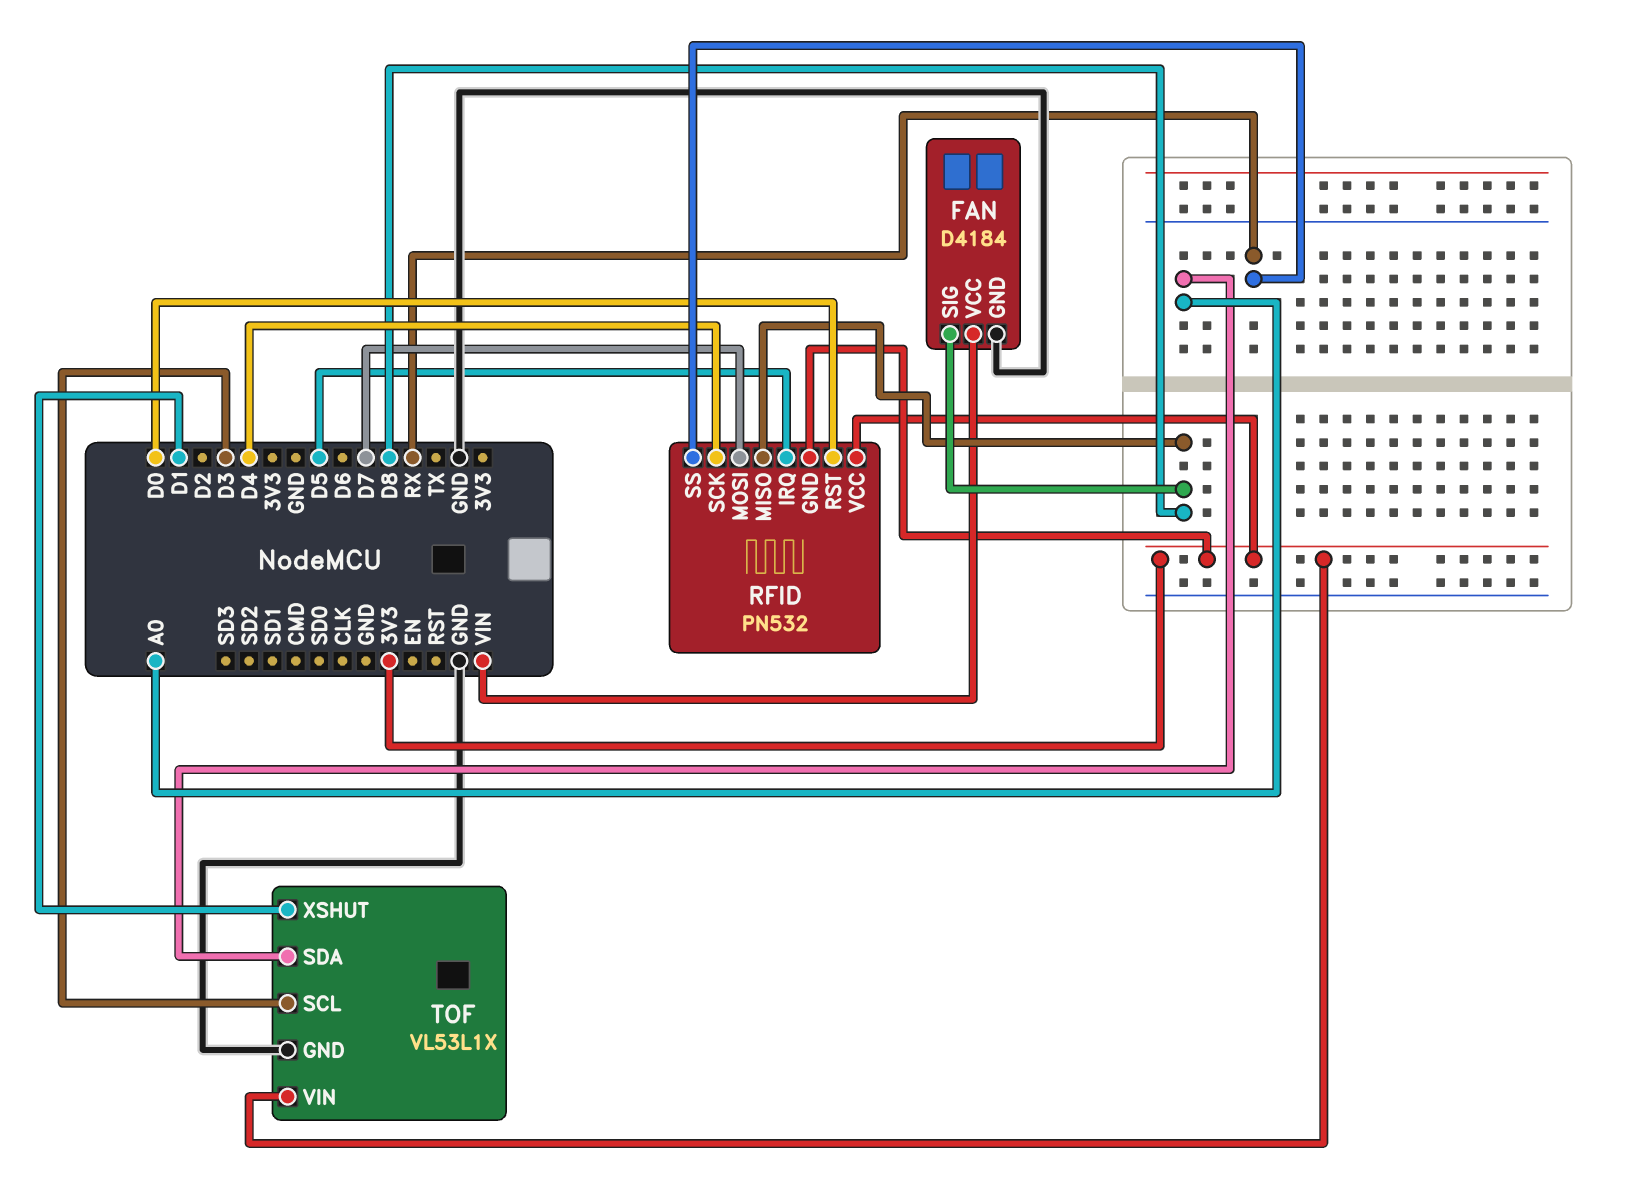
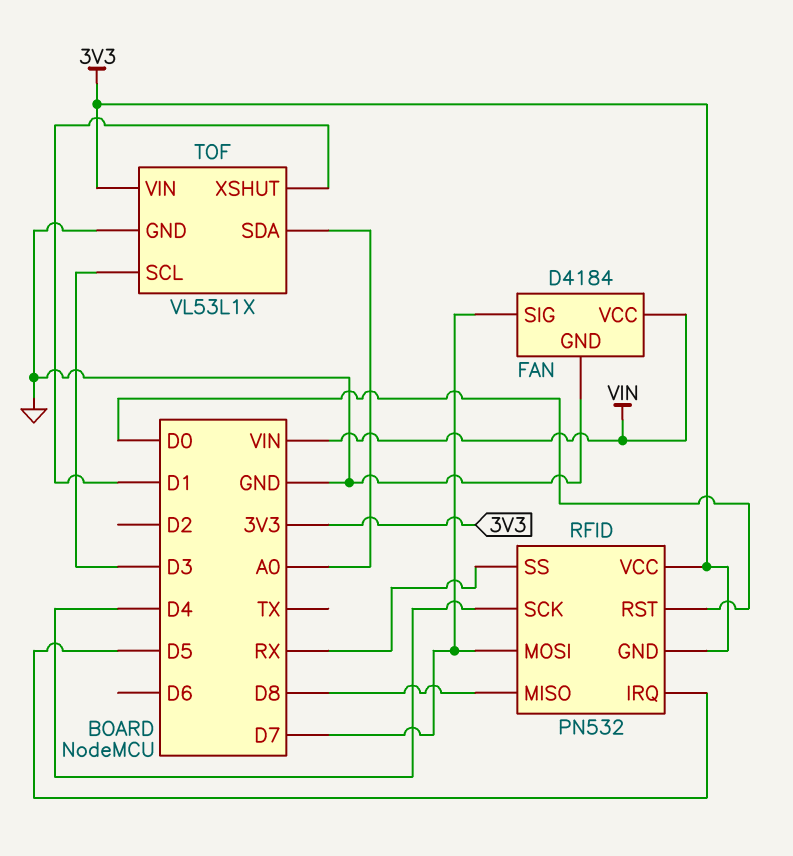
FAN pin SIG: D8 -> D7

